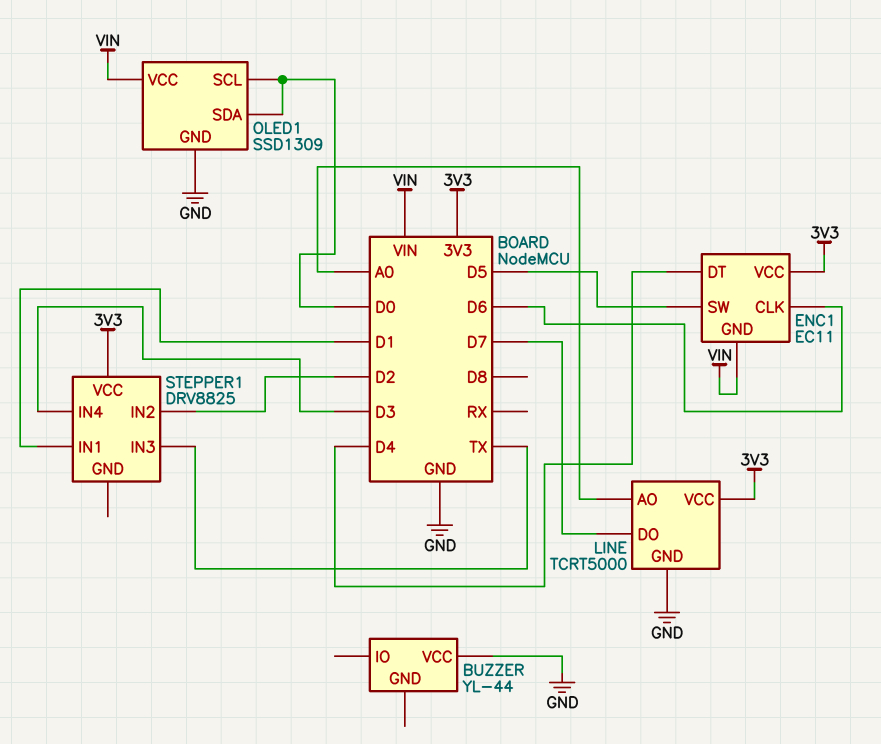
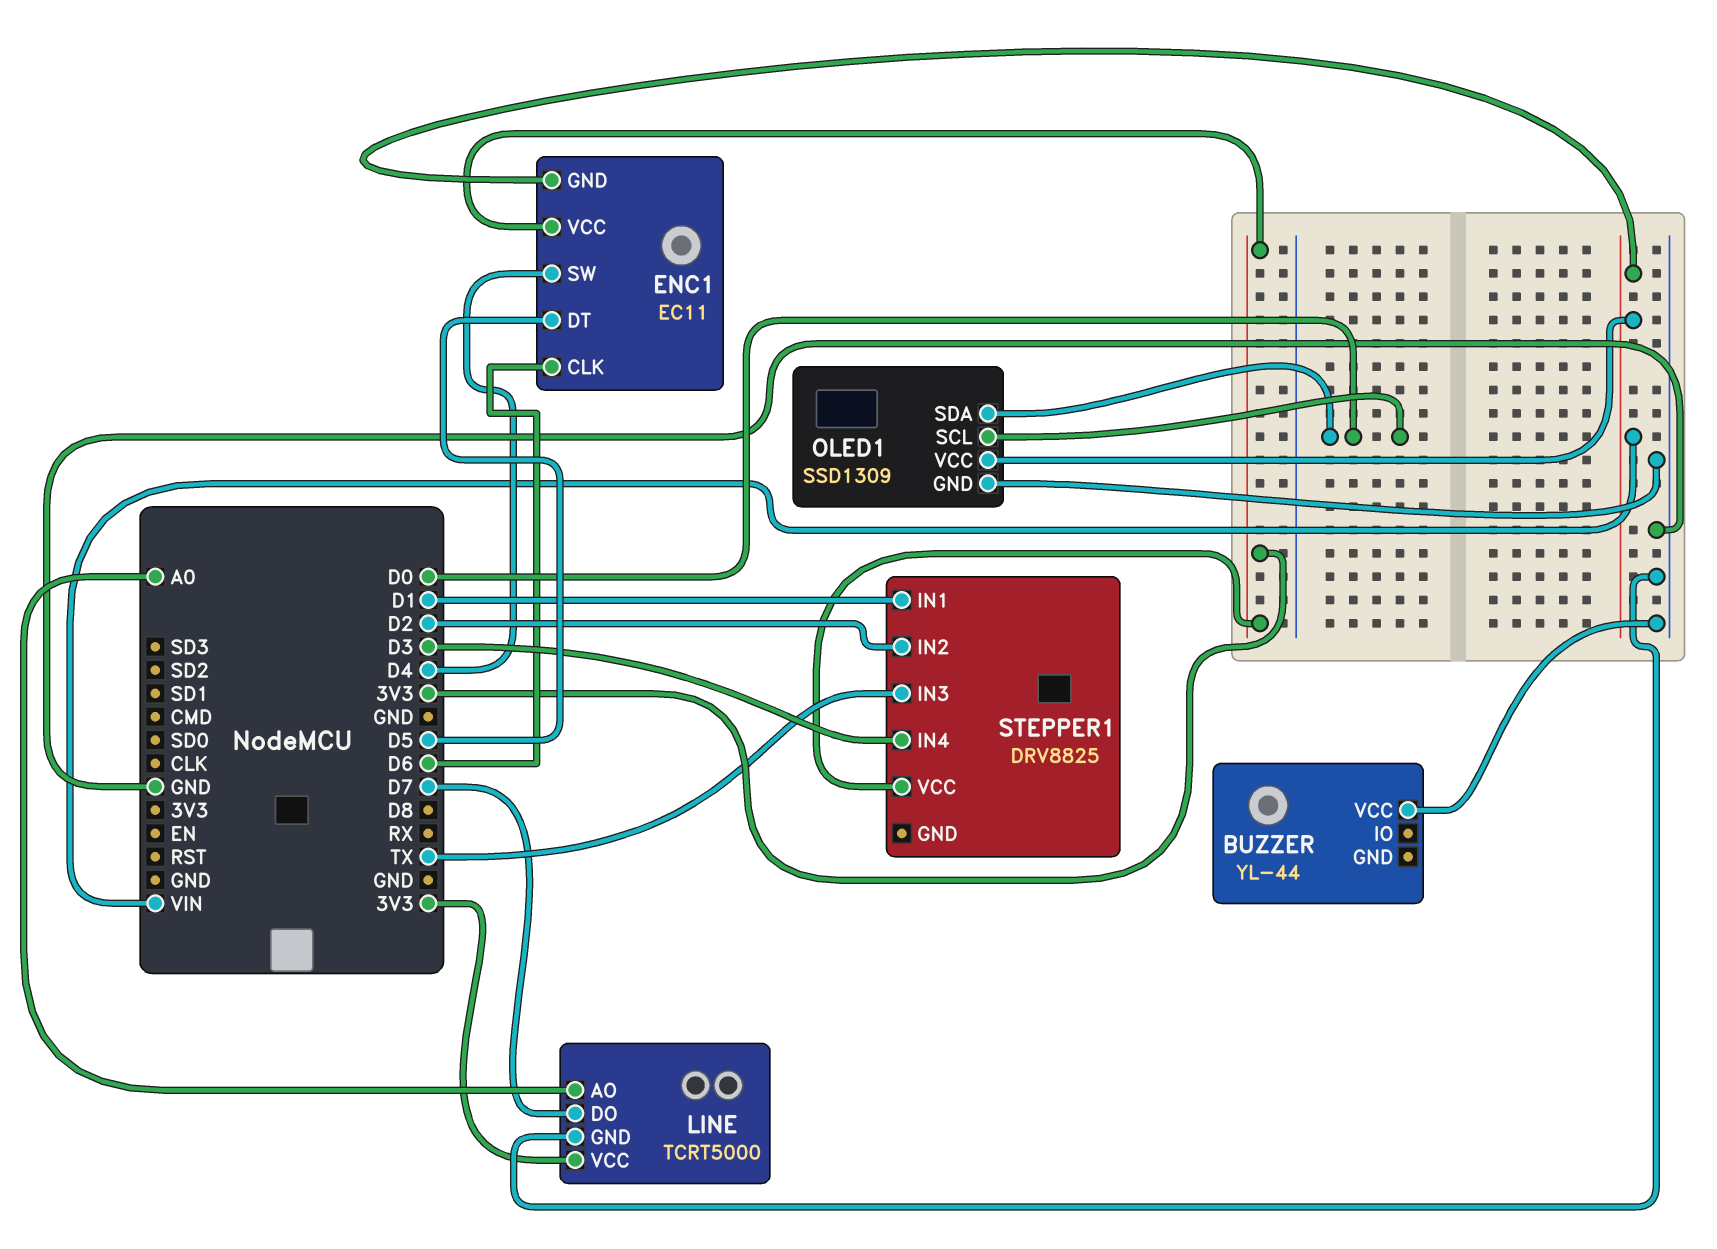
ENC1 pin DT: D4 -> D5
ENC1 pin SW: D5 -> D4

